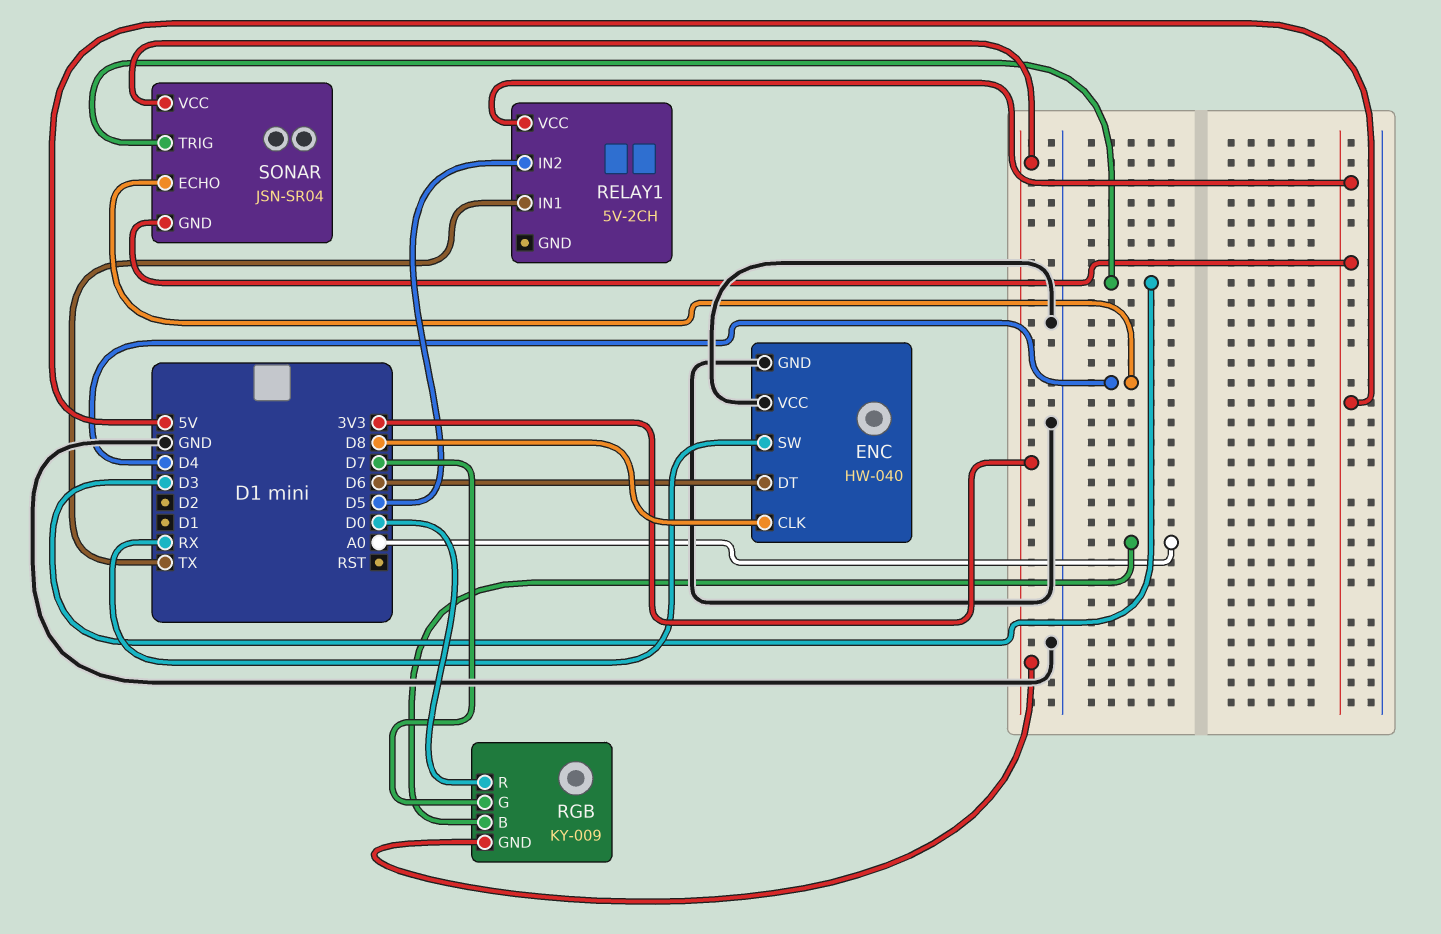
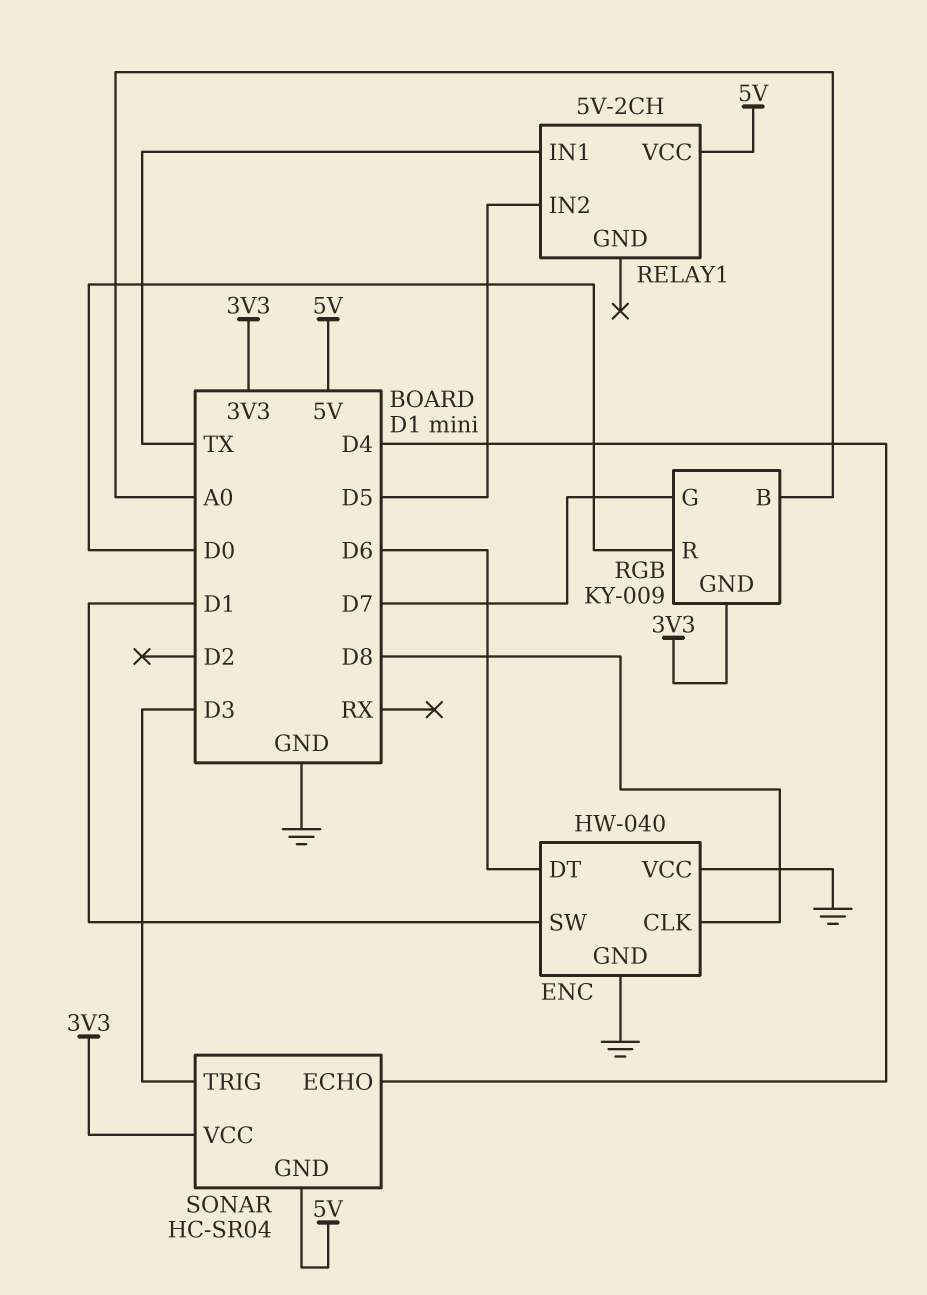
ENC pin SW: RX -> D1
SONAR: JSN-SR04 -> HC-SR04

